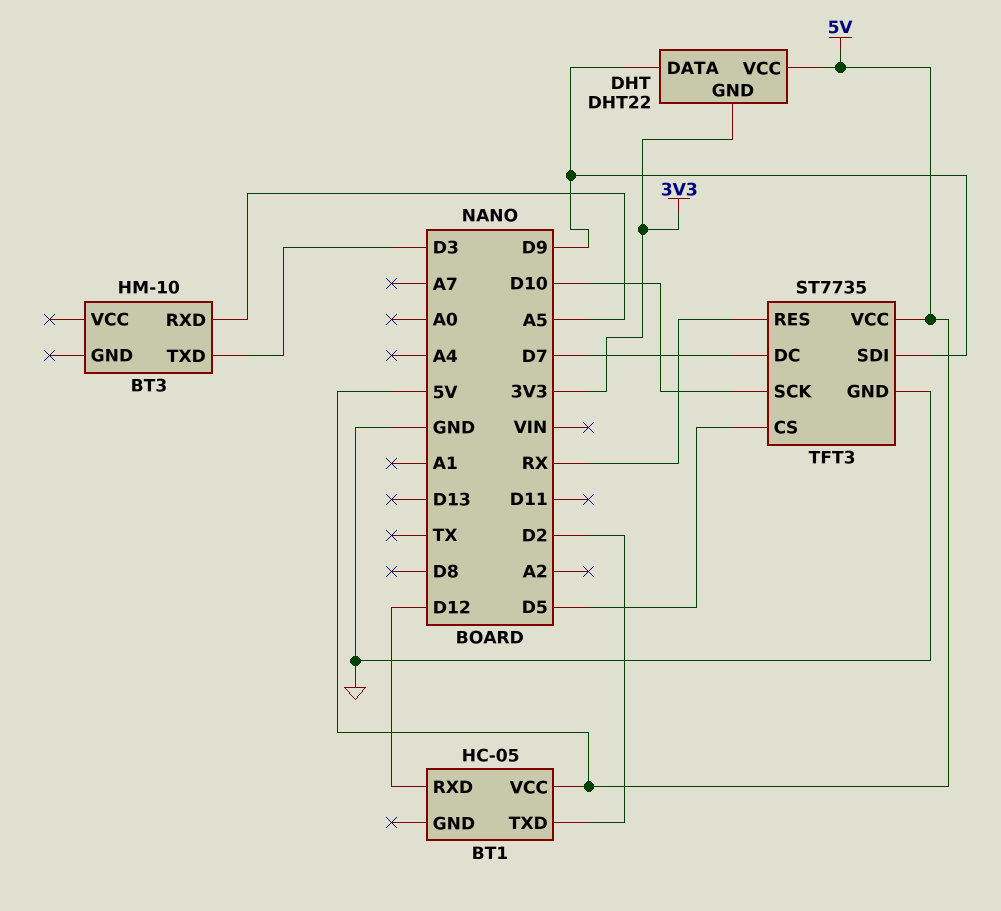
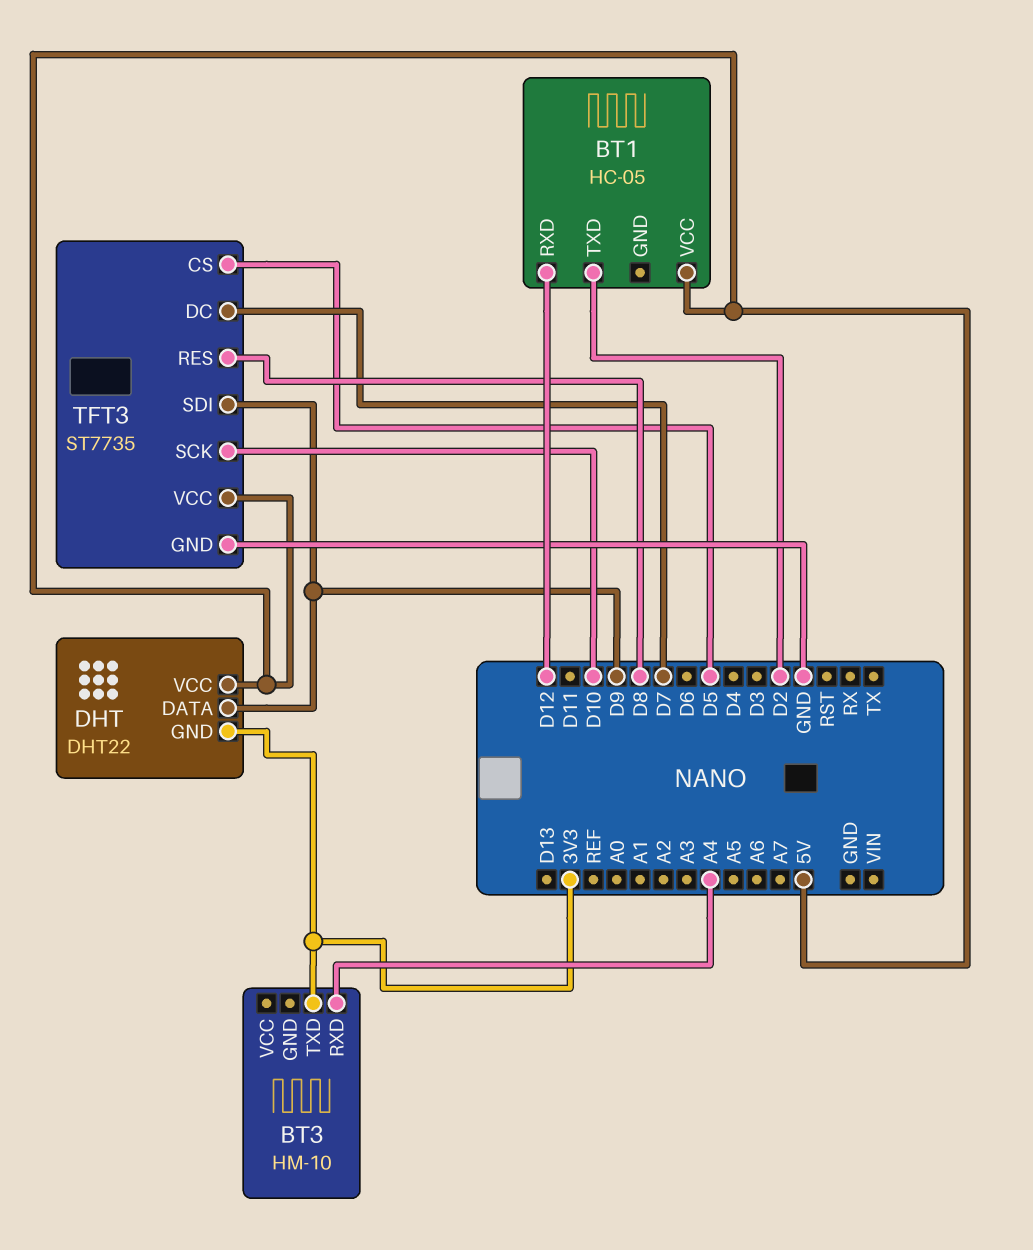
BT3 pin RXD: A5 -> A4
BT3 pin TXD: D3 -> 3V3
TFT3 pin RES: RX -> D8

